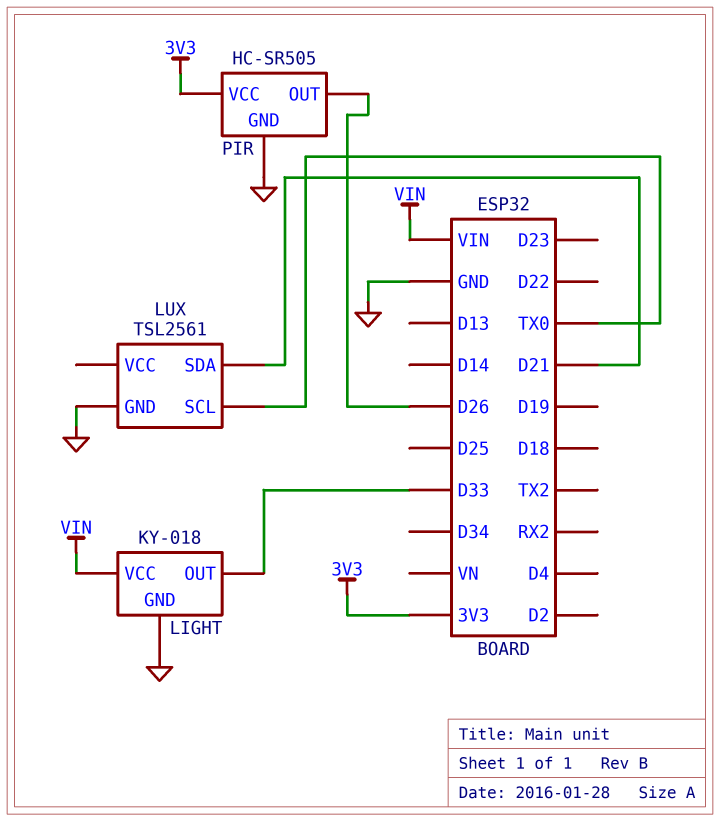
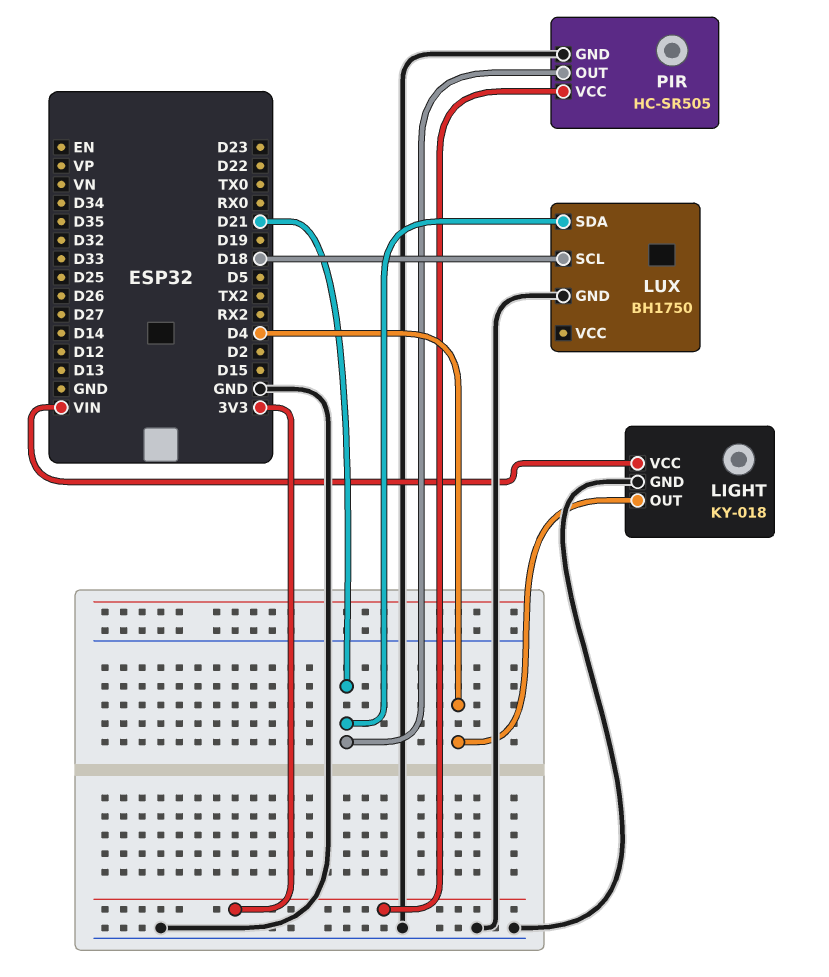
LIGHT pin OUT: D33 -> D4
LUX: TSL2561 -> BH1750
LUX pin SCL: TX0 -> D18
PIR pin OUT: D26 -> D21

